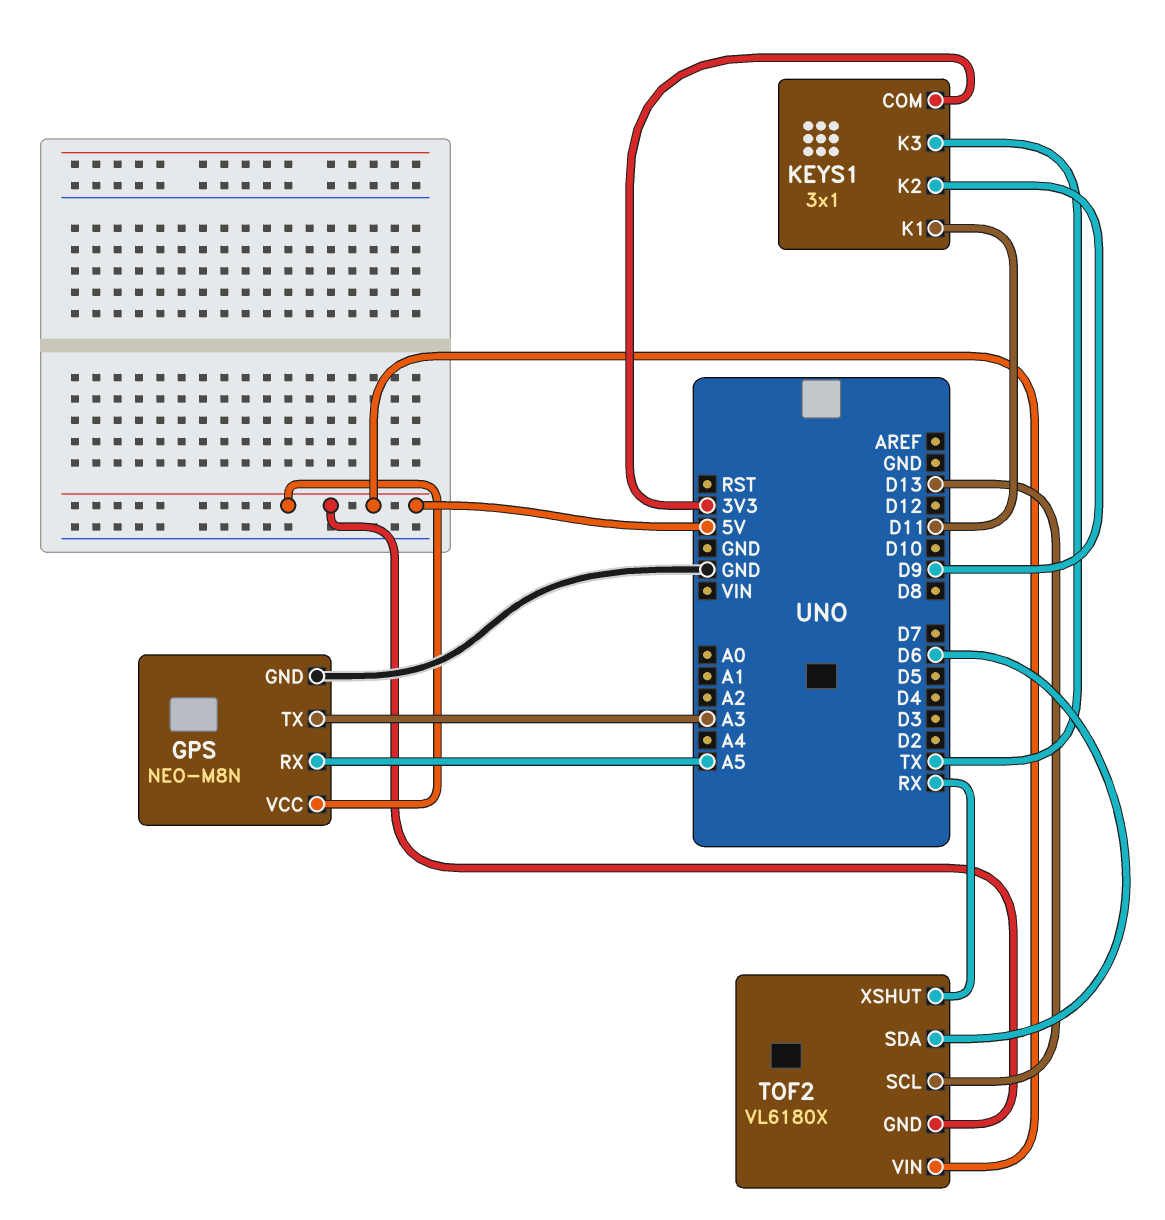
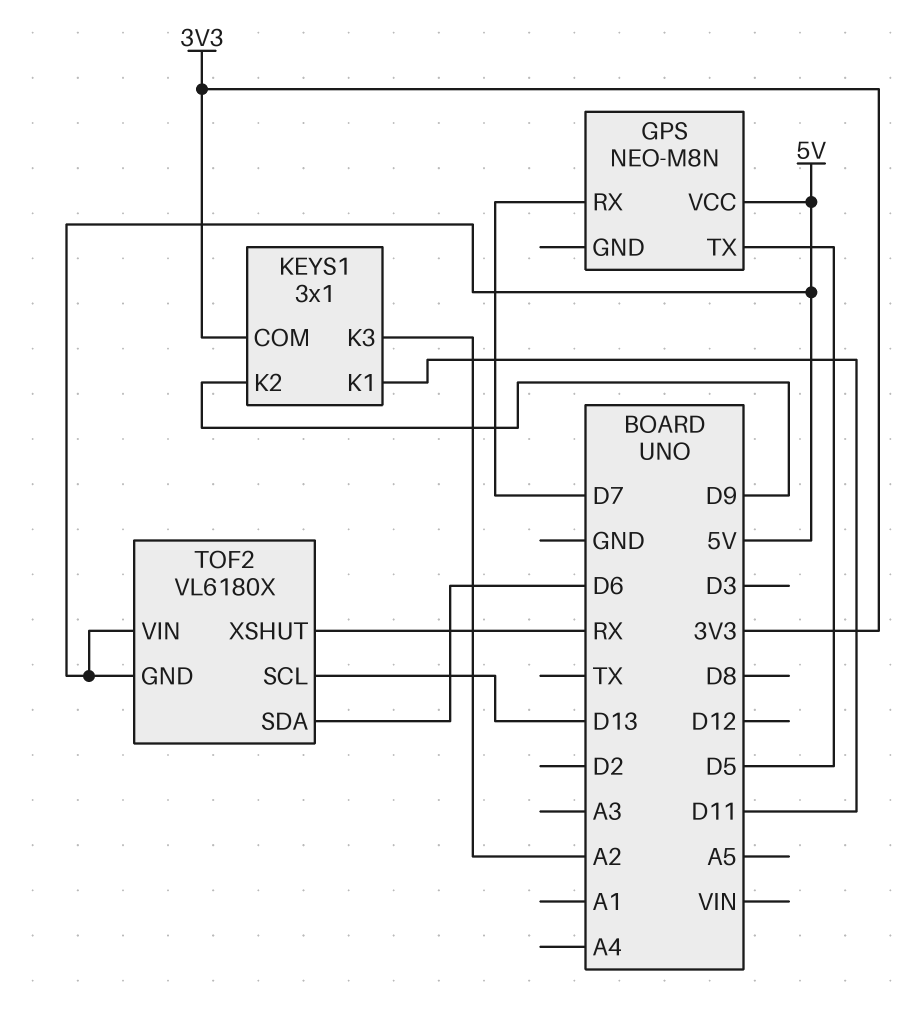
GPS pin GND: GND -> none
GPS pin RX: A5 -> D7
GPS pin TX: A3 -> D5
KEYS1 pin K3: TX -> A2

